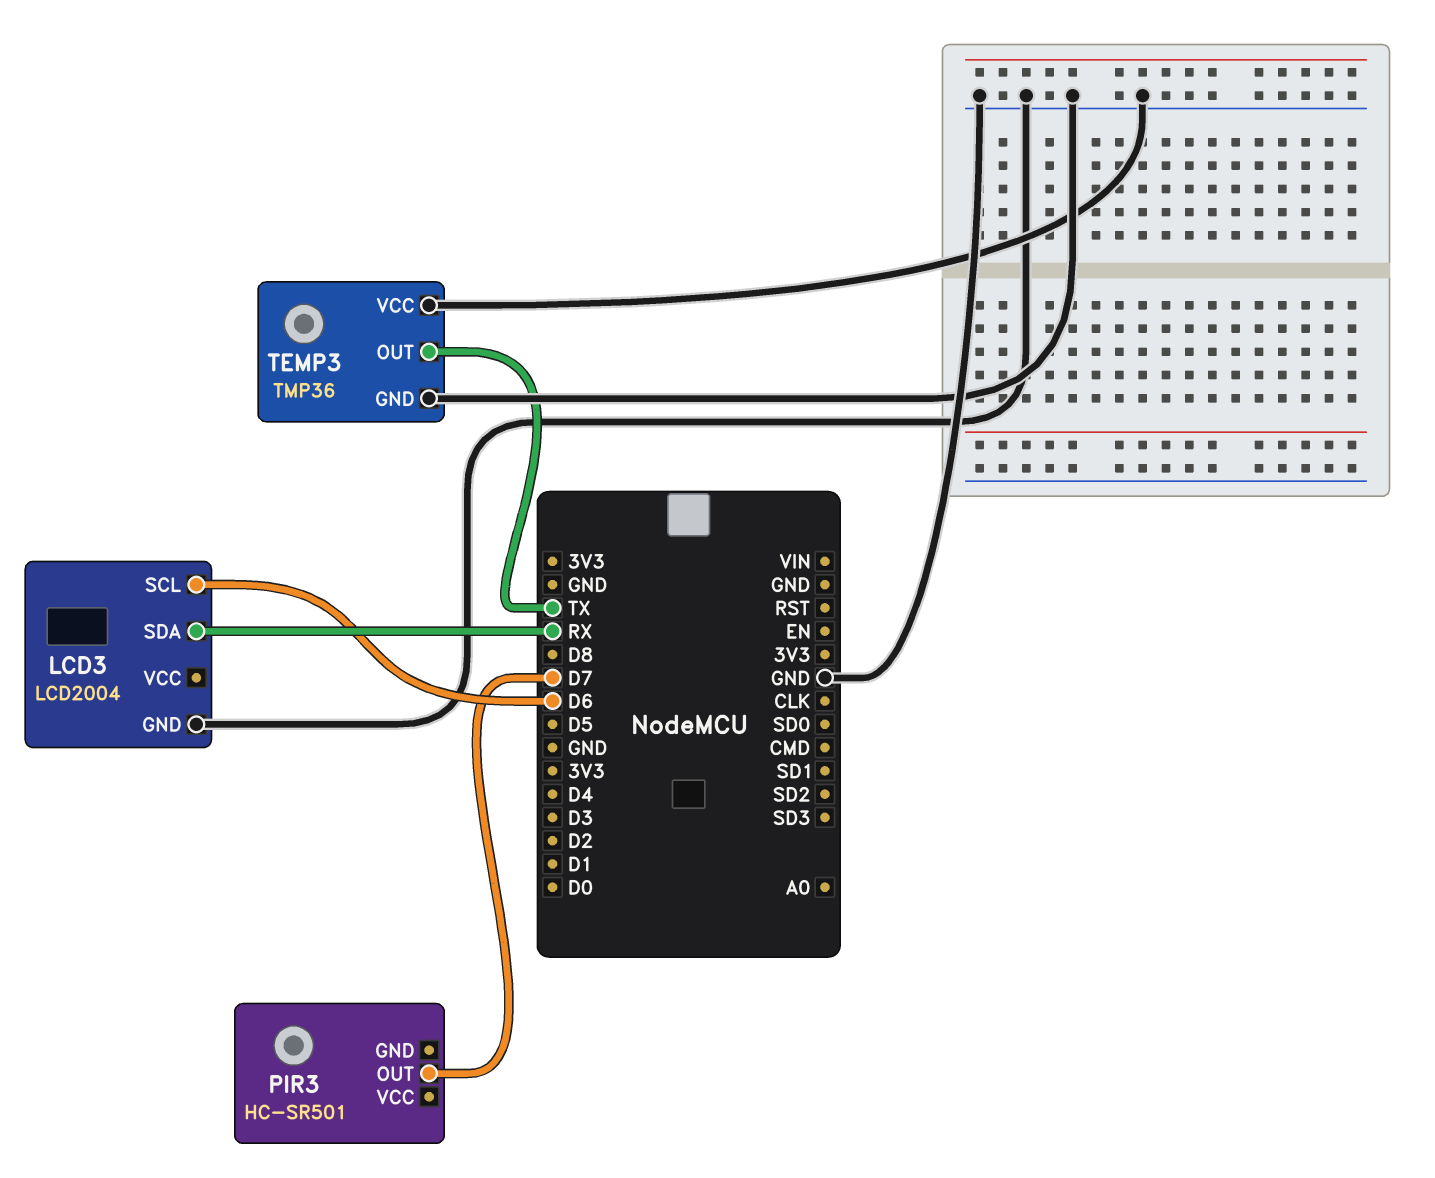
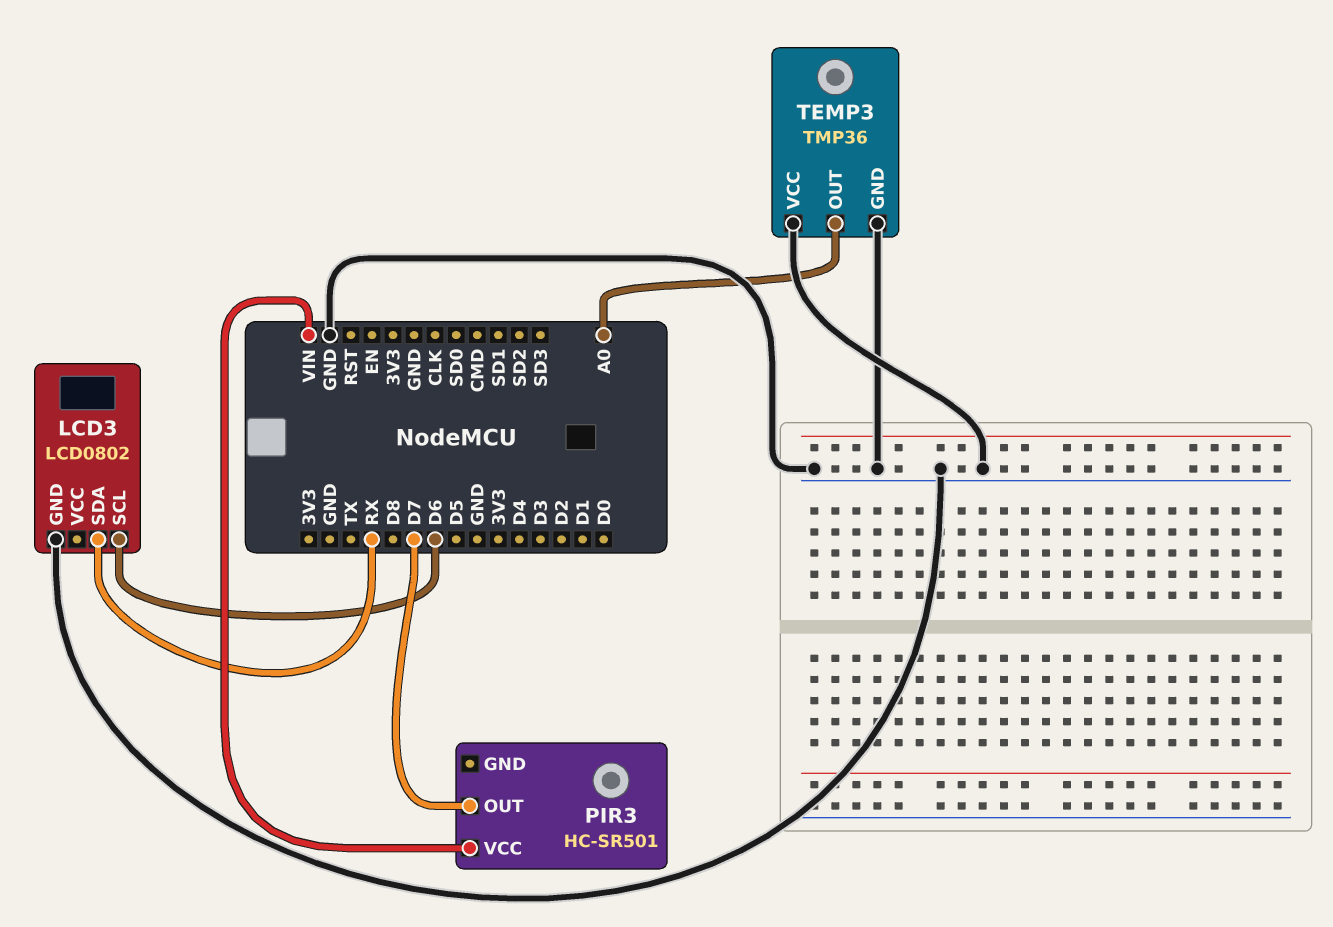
LCD3: LCD2004 -> LCD0802
PIR3 pin VCC: none -> VIN
TEMP3 pin OUT: TX -> A0

